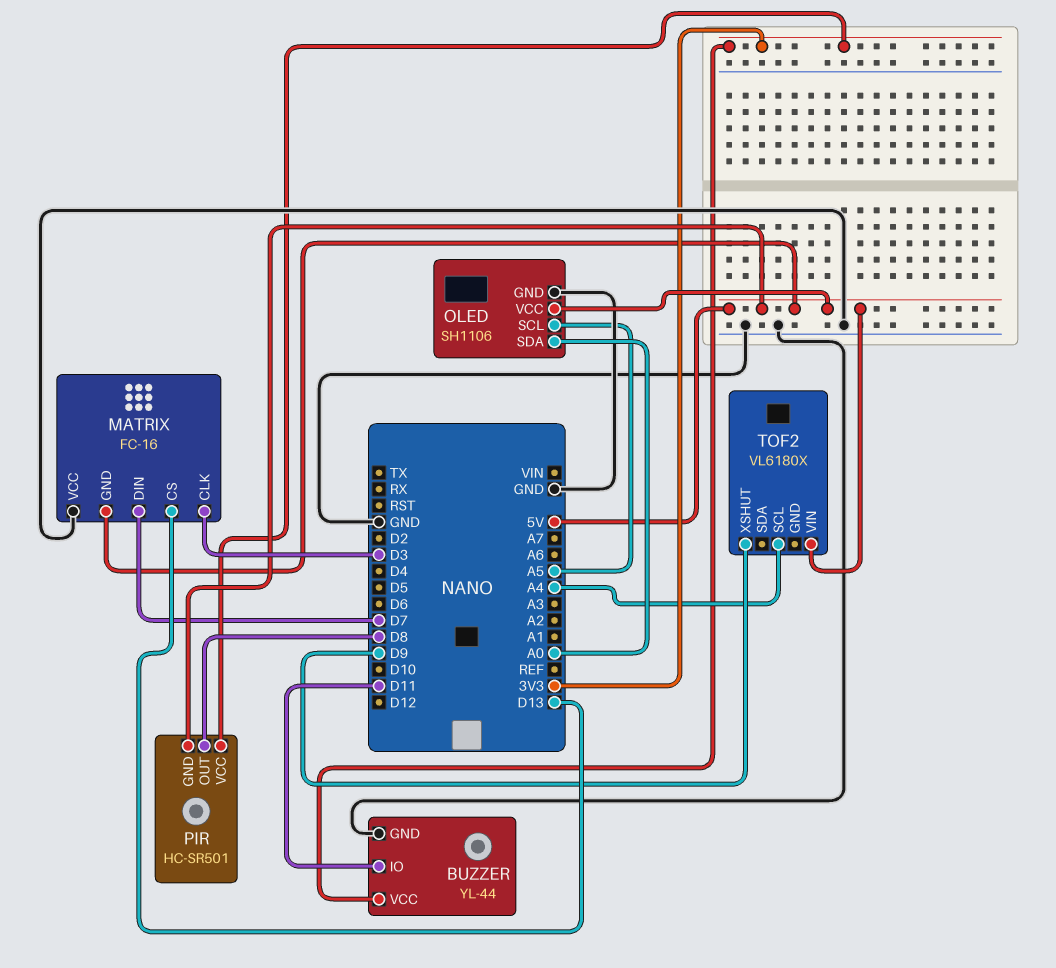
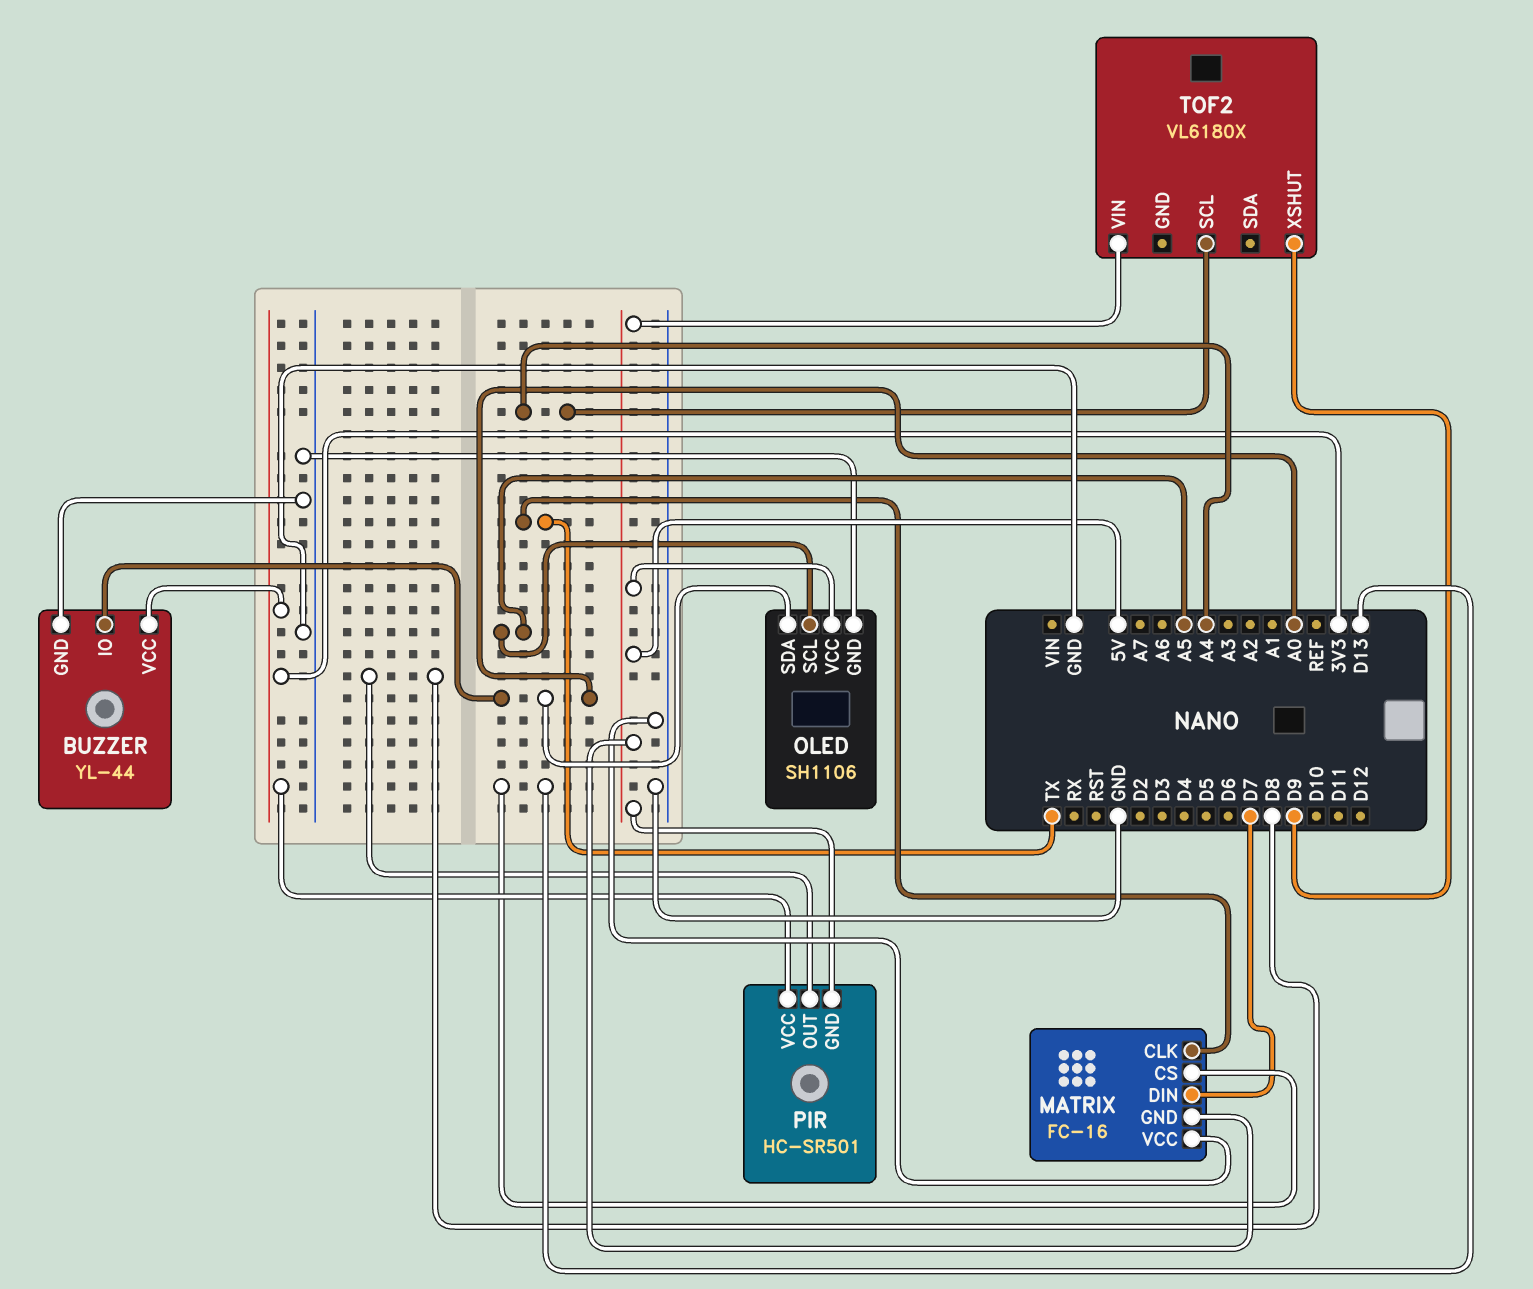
BUZZER pin IO: D11 -> A0
MATRIX pin CLK: D3 -> TX

